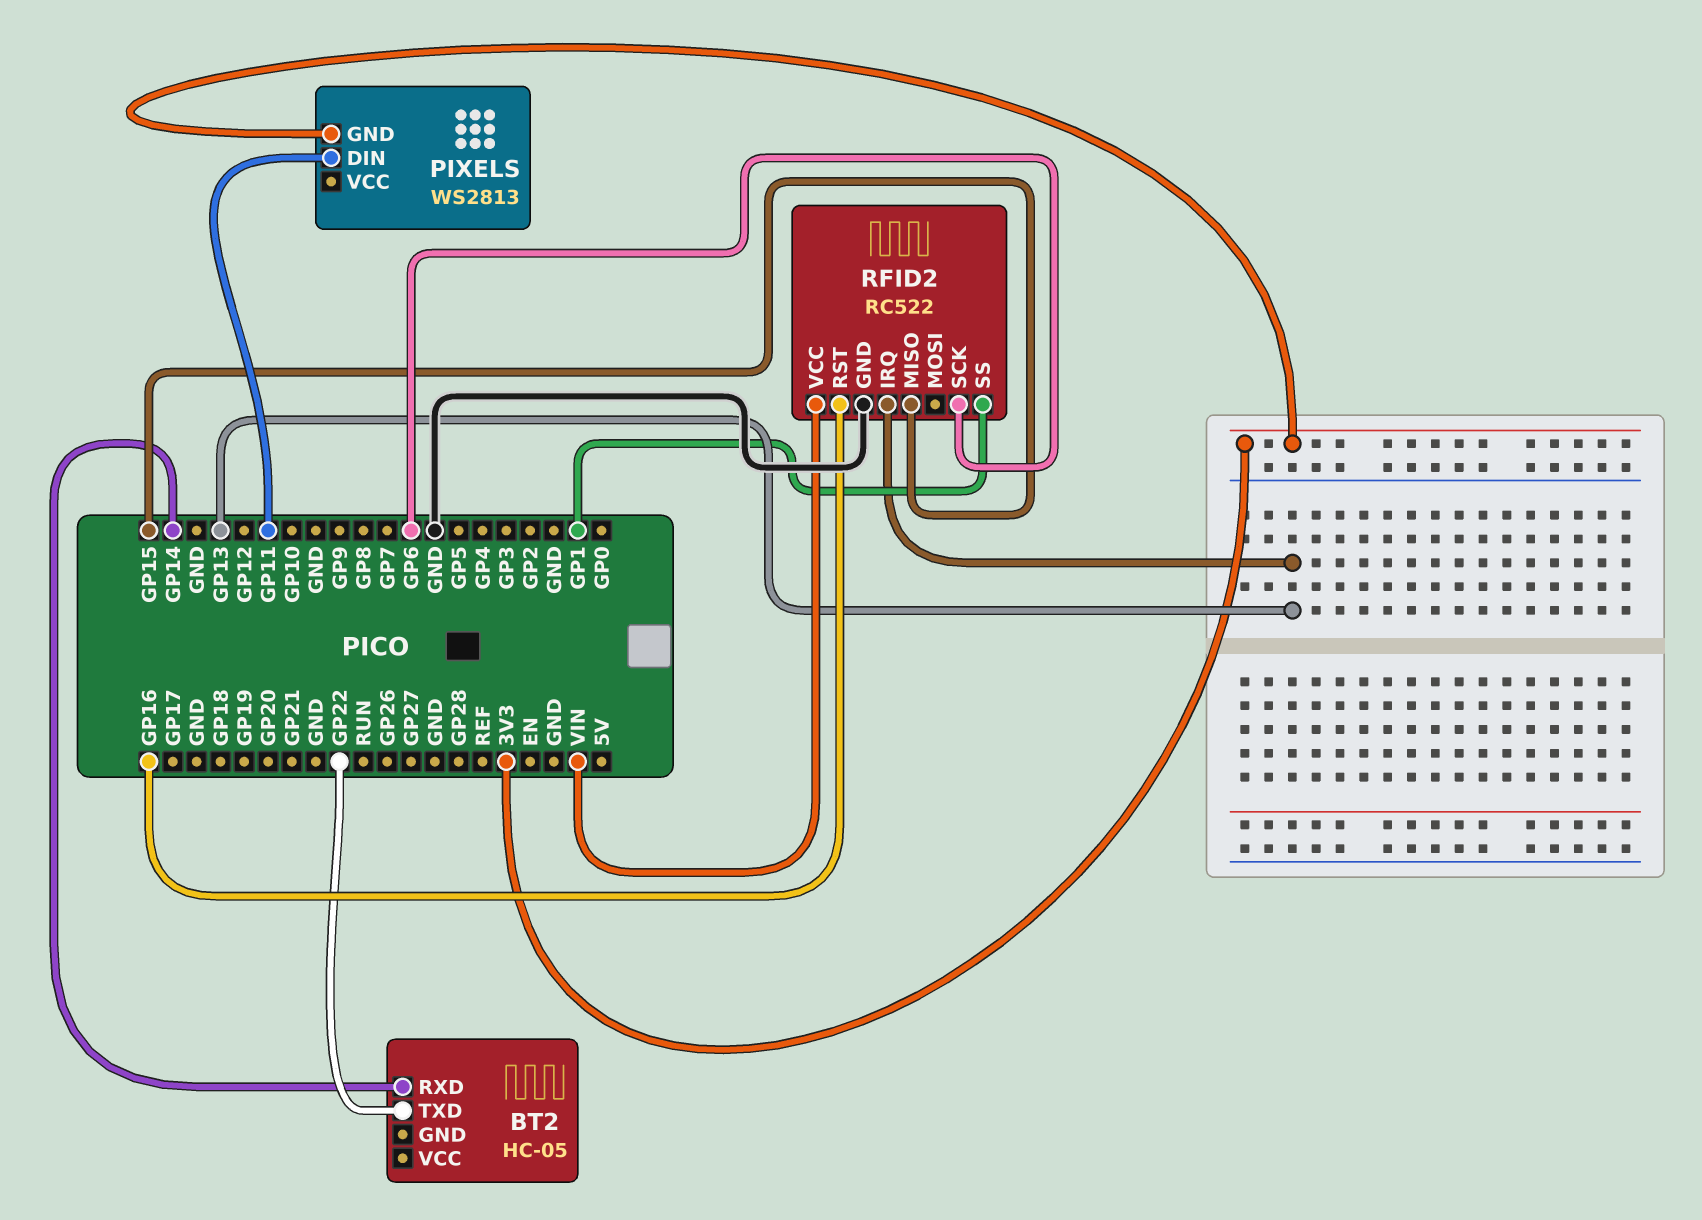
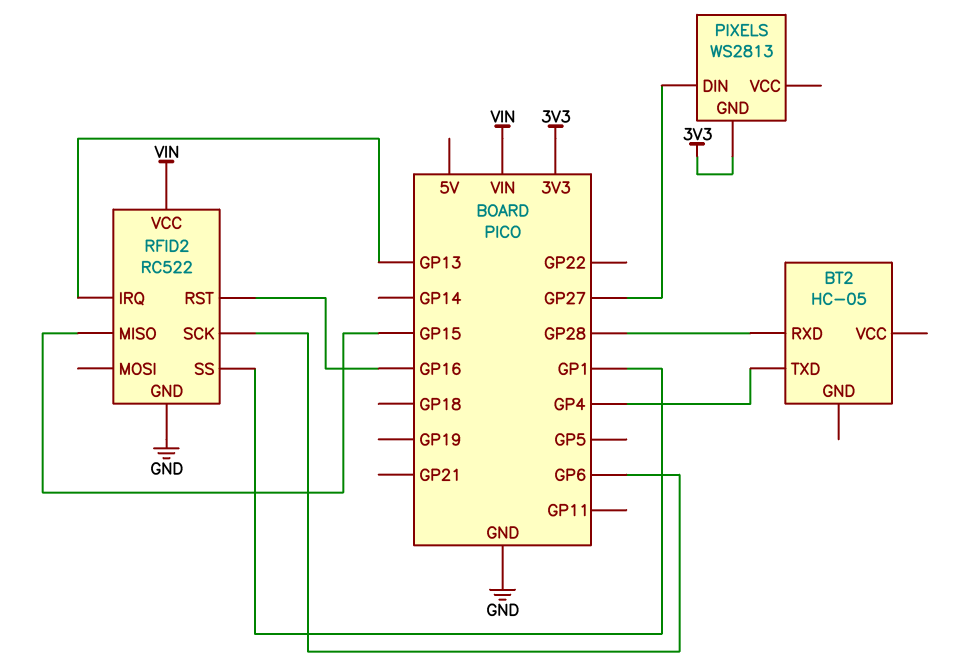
BT2 pin RXD: GP14 -> GP28
BT2 pin TXD: GP22 -> GP4
PIXELS pin DIN: GP11 -> GP27

